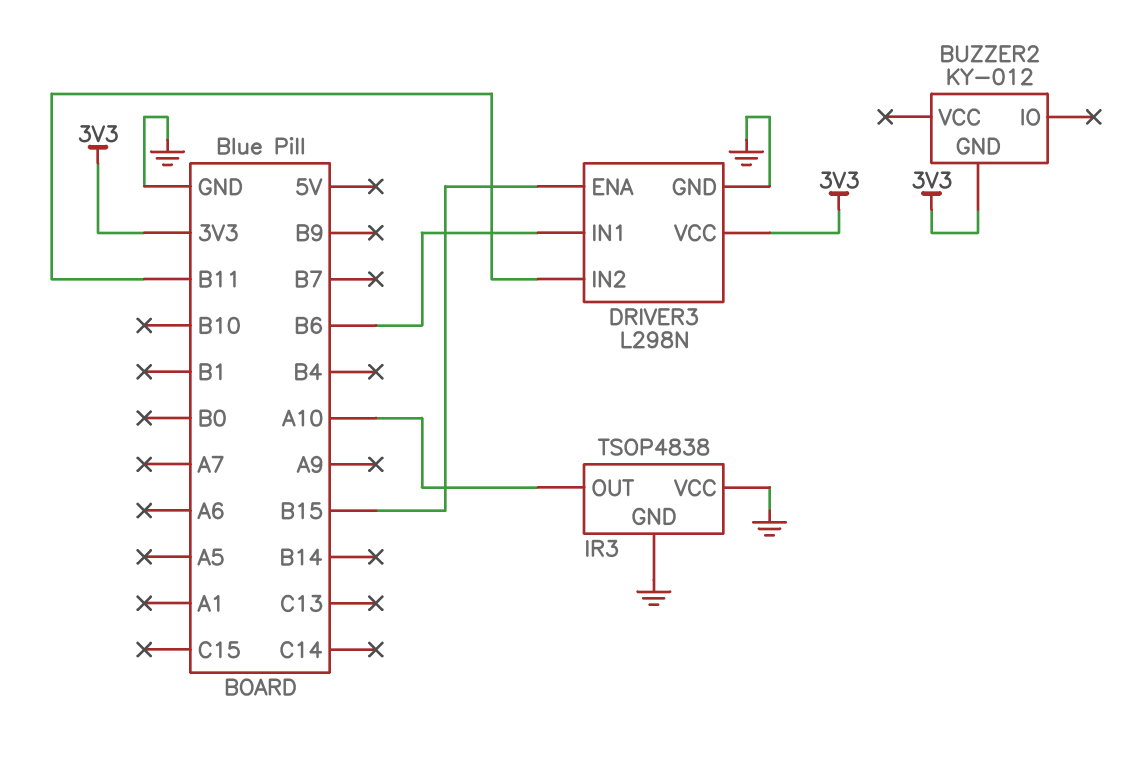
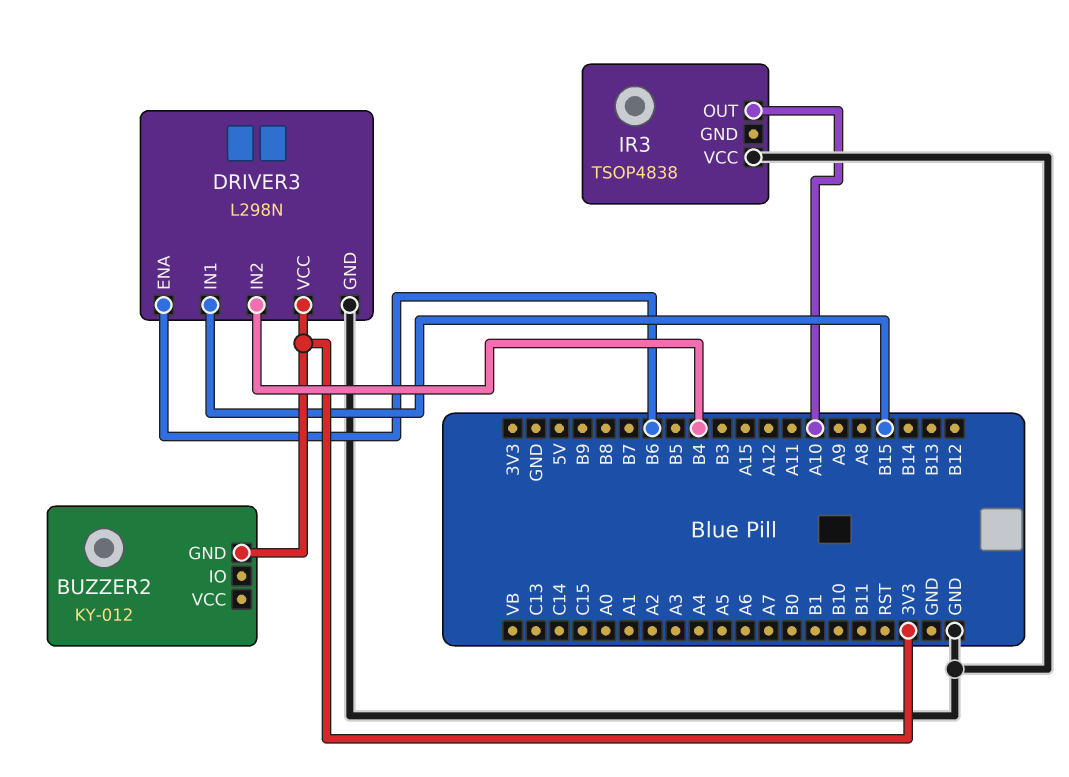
DRIVER3 pin ENA: B15 -> B6
DRIVER3 pin IN1: B6 -> B15
DRIVER3 pin IN2: B11 -> B4
IR3 pin GND: GND -> none

